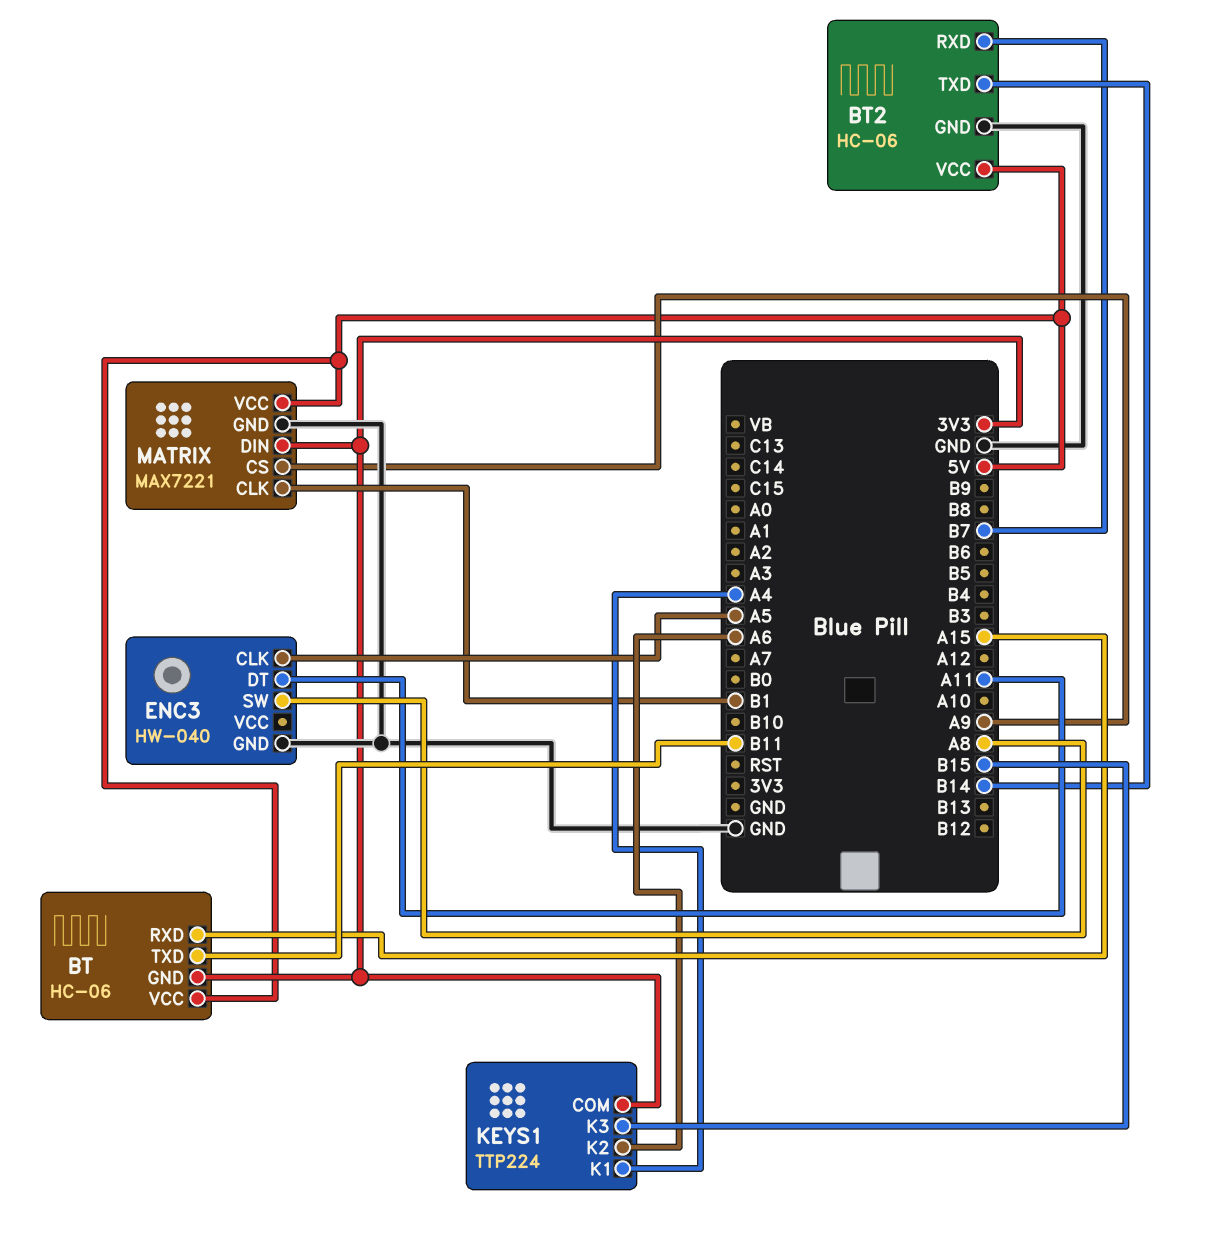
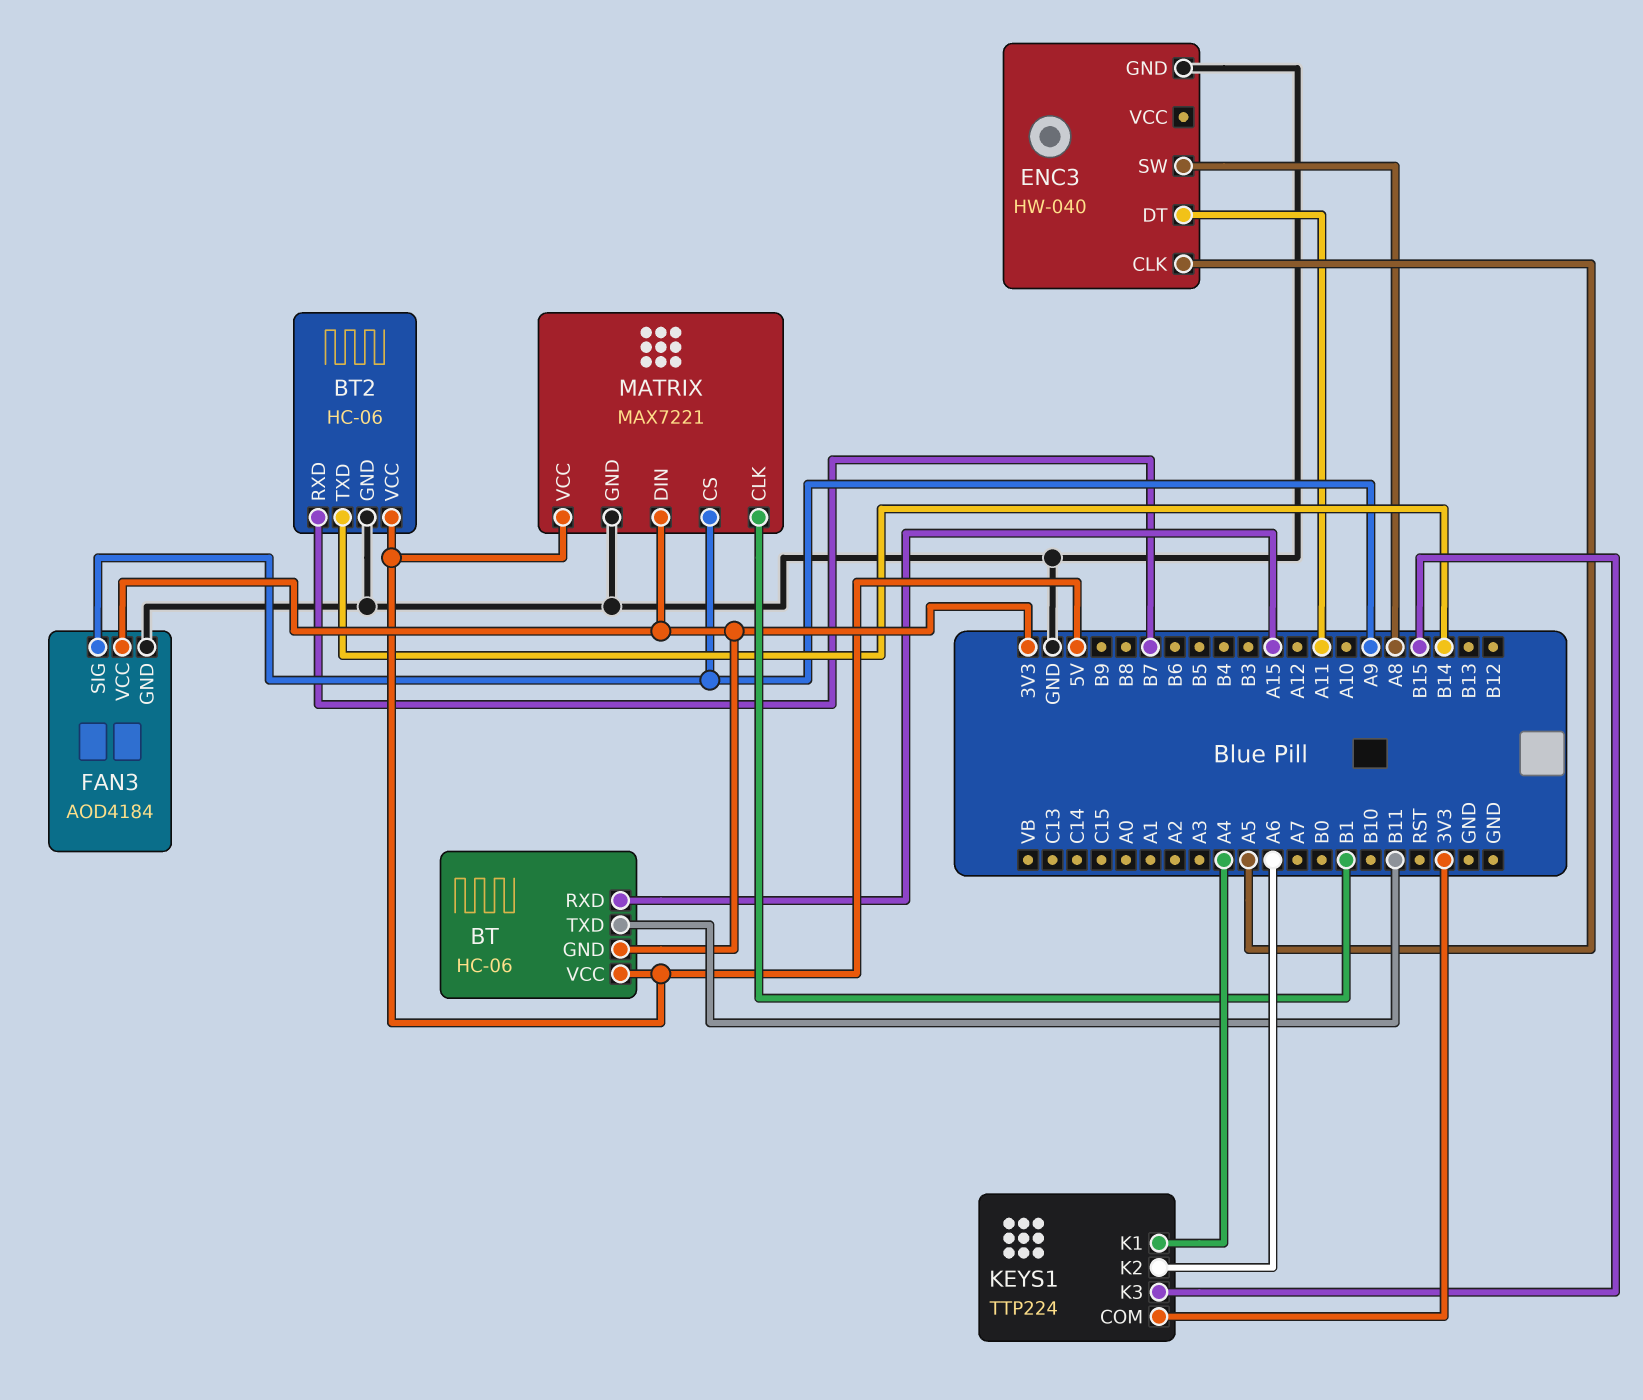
FAN3: none -> AOD4184
FAN3 pin GND: none -> GND
FAN3 pin SIG: none -> A9
FAN3 pin VCC: none -> 3V3

